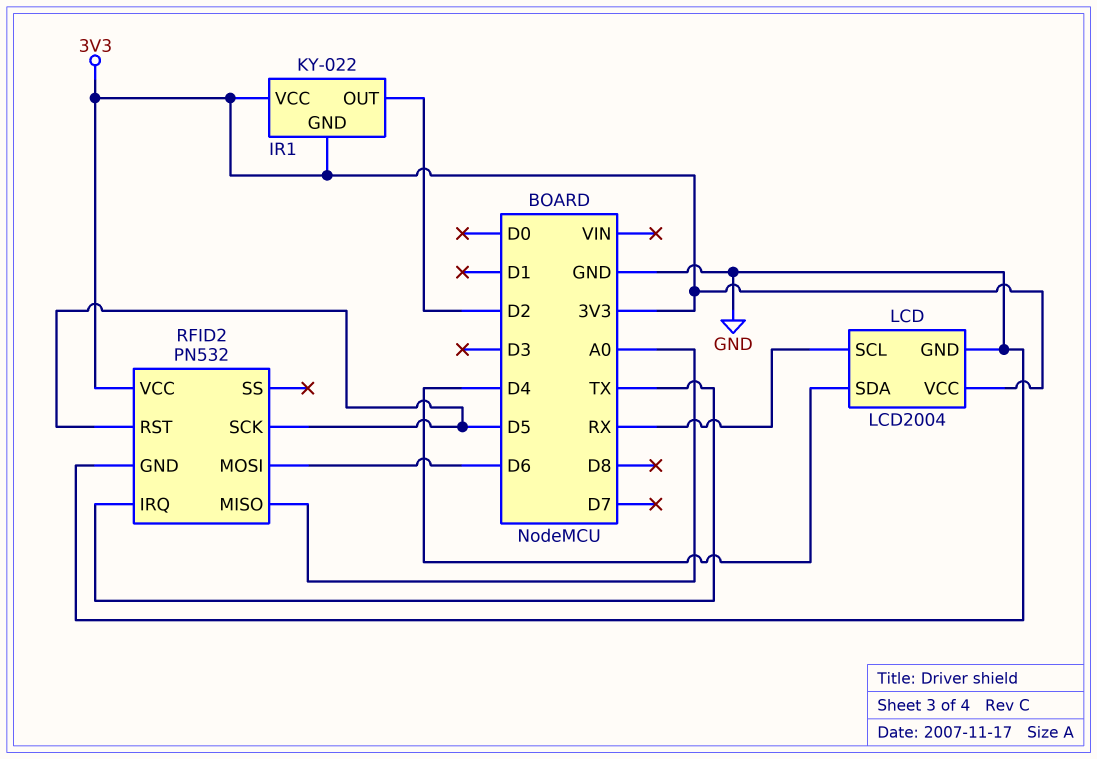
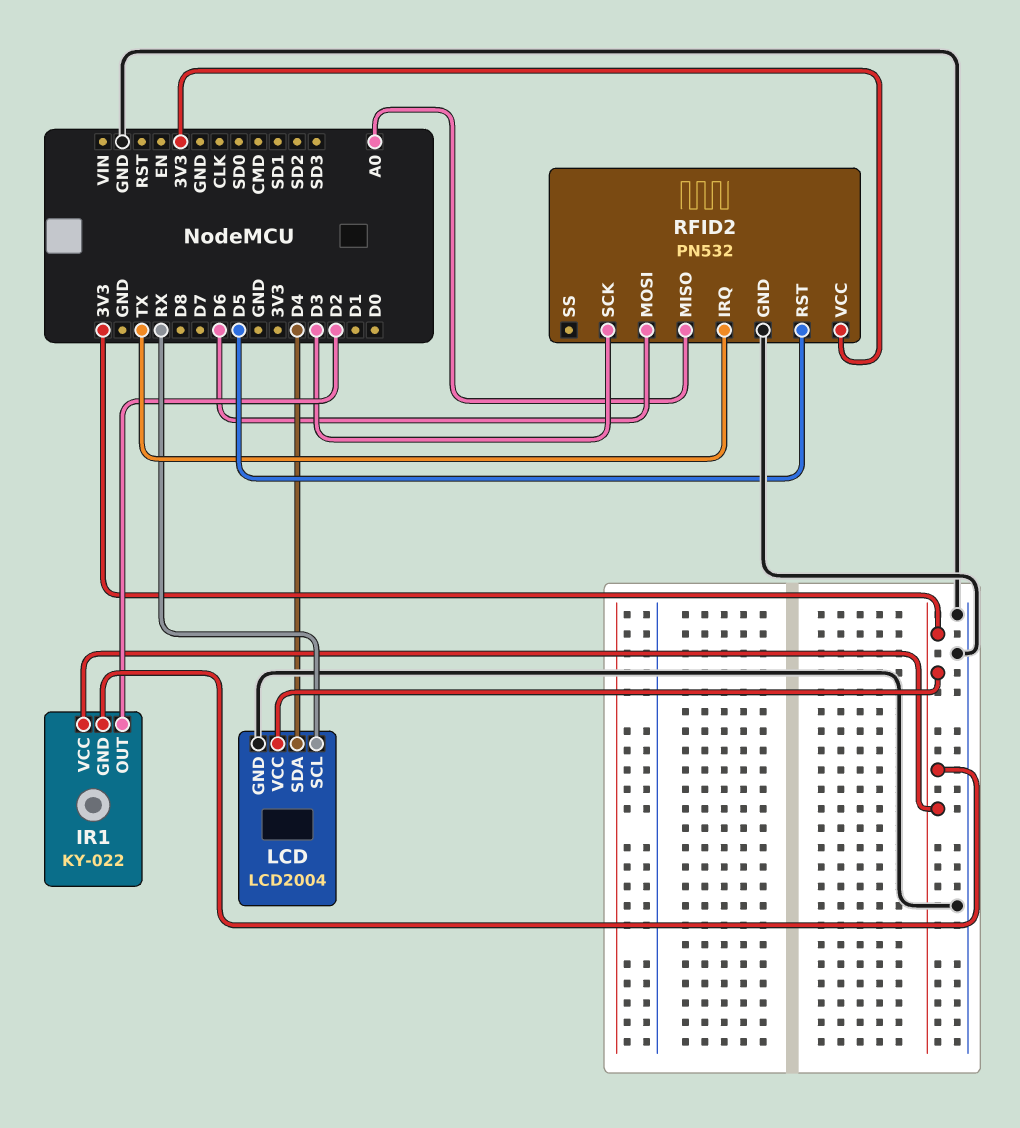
RFID2 pin SCK: D5 -> D3

